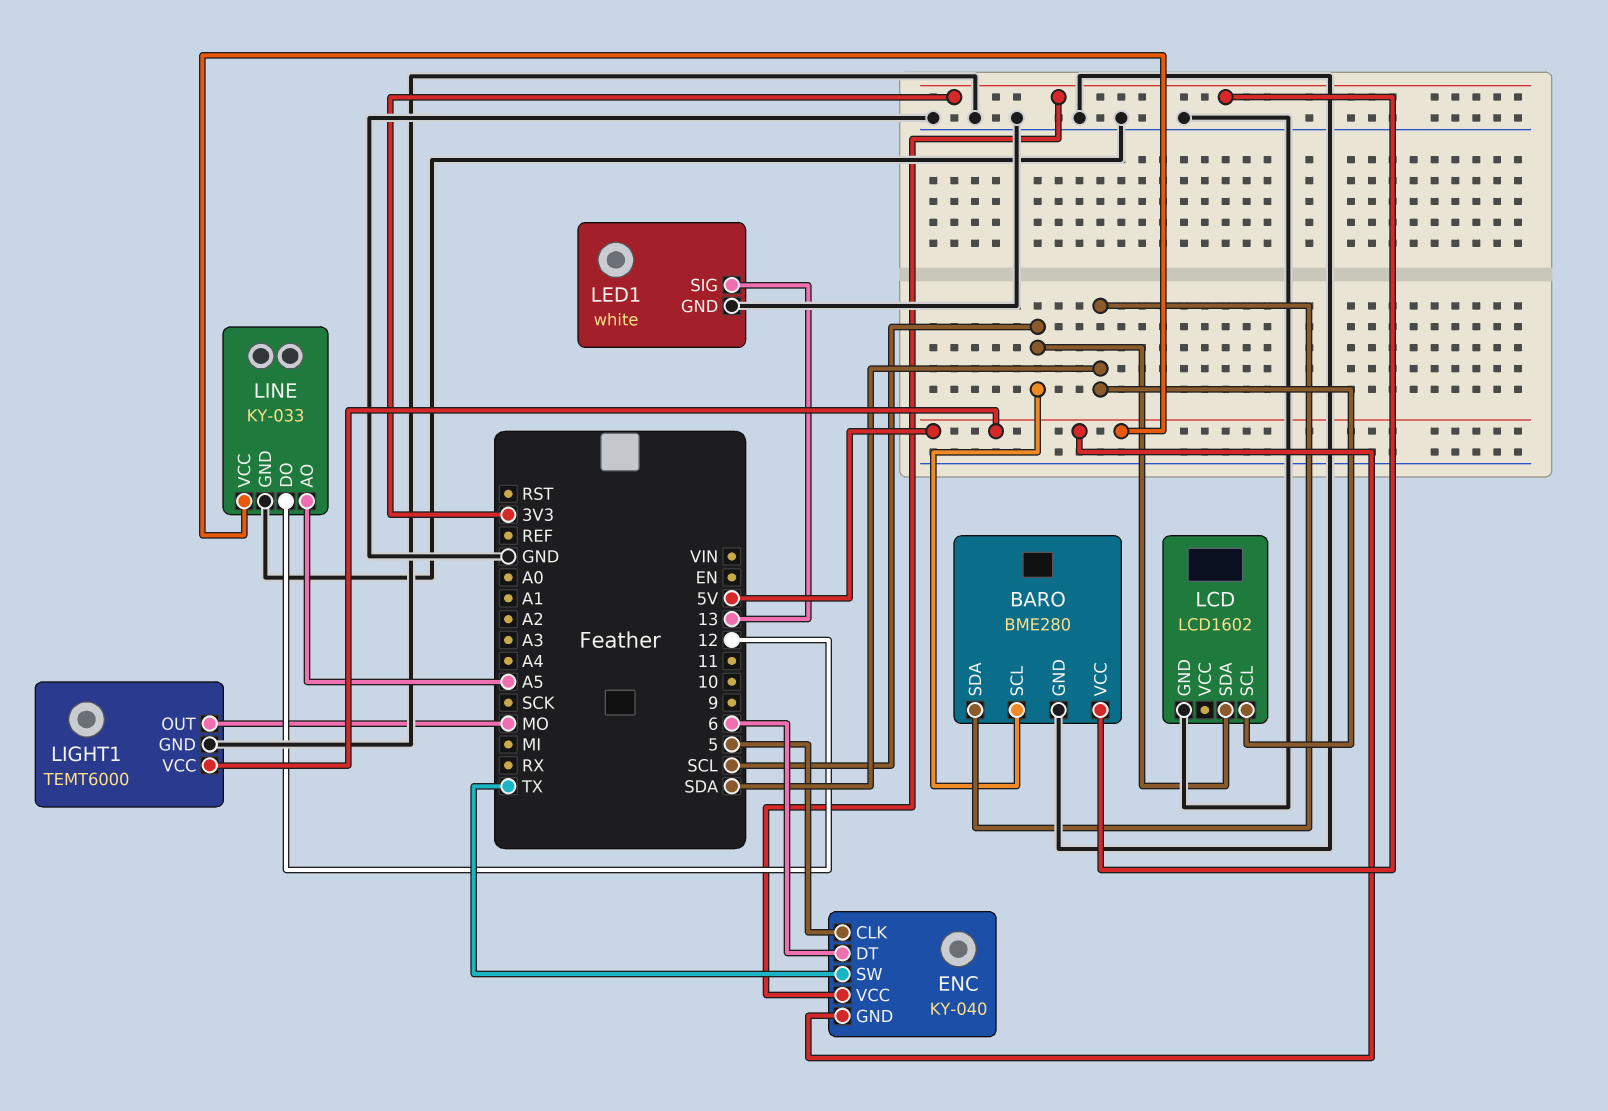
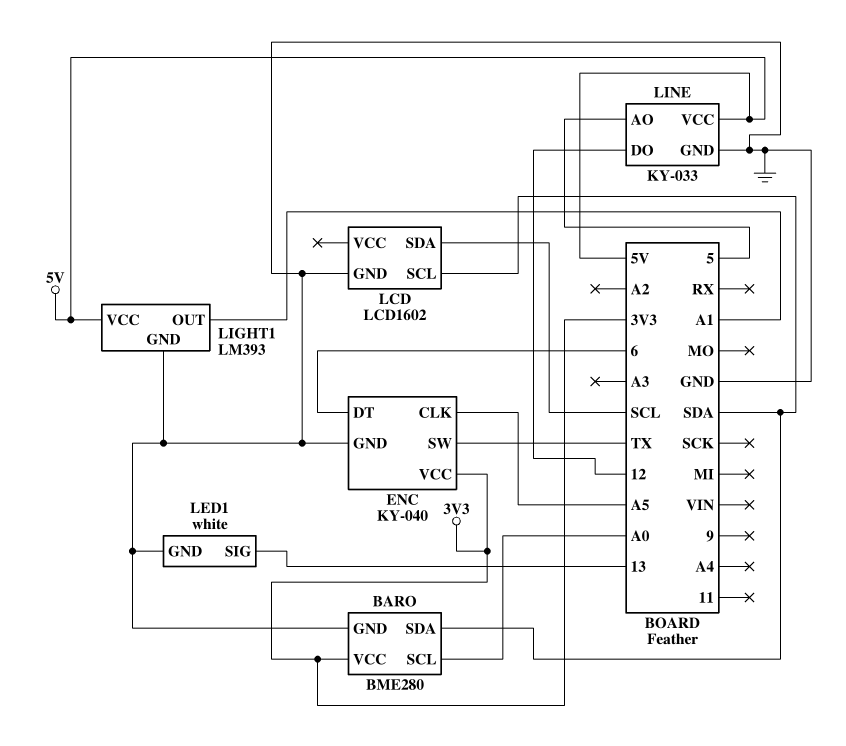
BARO pin SCL: SCL -> A0
ENC pin CLK: 5 -> A5
ENC pin GND: 5V -> GND
LIGHT1: TEMT6000 -> LM393
LIGHT1 pin OUT: MO -> A1
LINE pin AO: A5 -> 5

